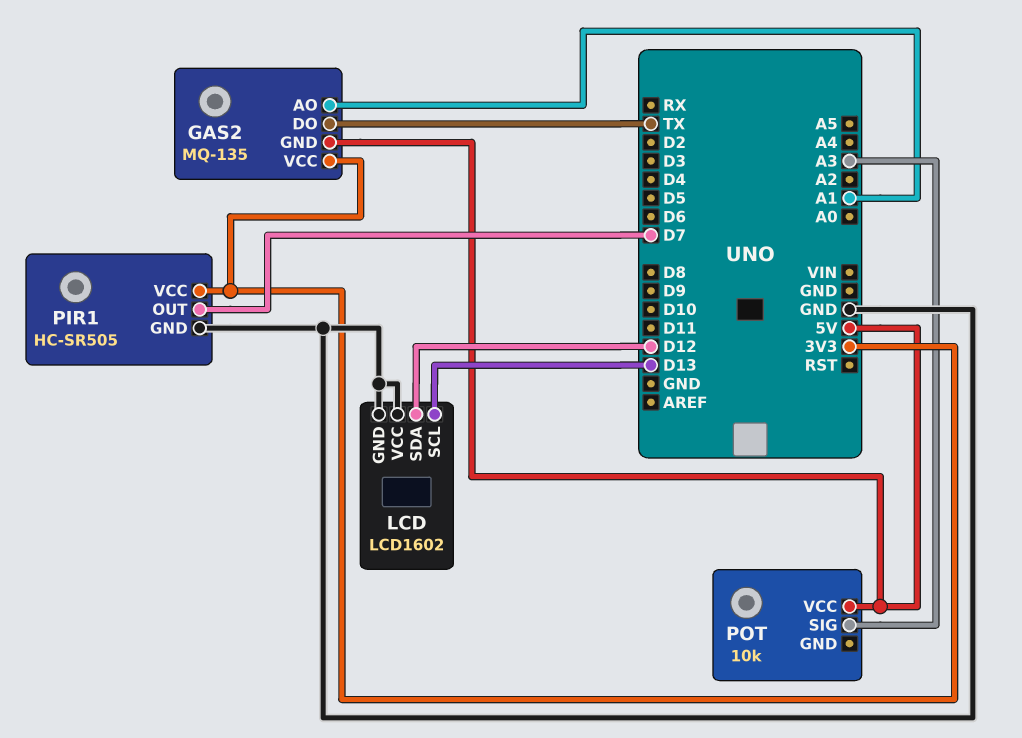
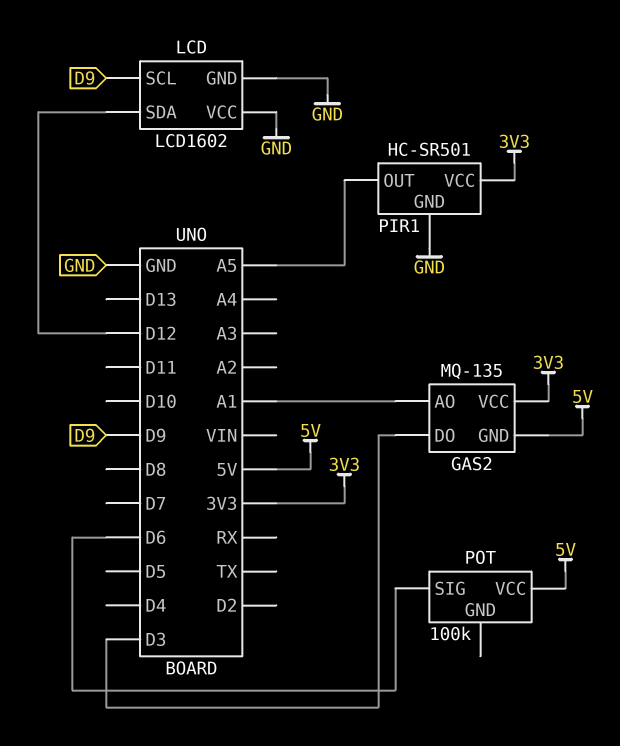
GAS2 pin DO: TX -> D3
LCD pin SCL: D13 -> D9
PIR1: HC-SR505 -> HC-SR501
PIR1 pin OUT: D7 -> A5
POT: 10k -> 100k
POT pin SIG: A3 -> D6

